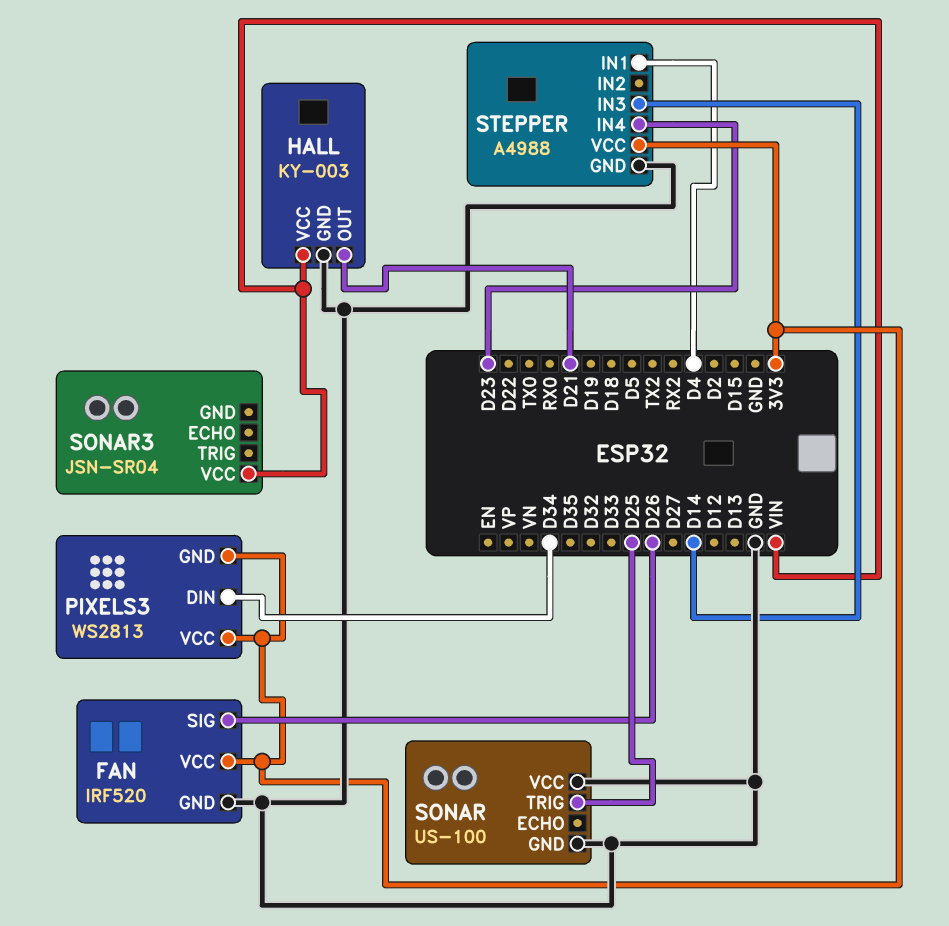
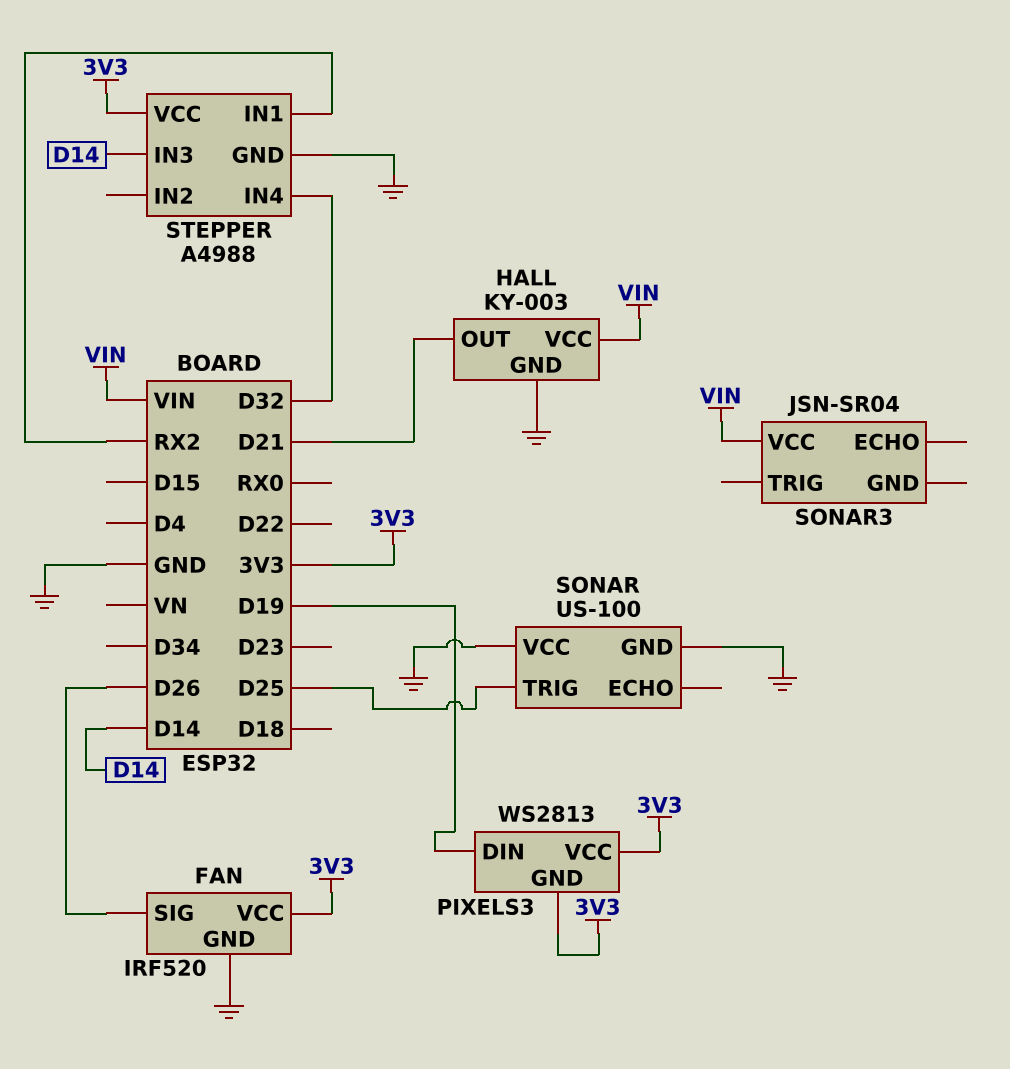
PIXELS3 pin DIN: D34 -> D19
STEPPER pin IN1: D4 -> RX2
STEPPER pin IN4: D23 -> D32

